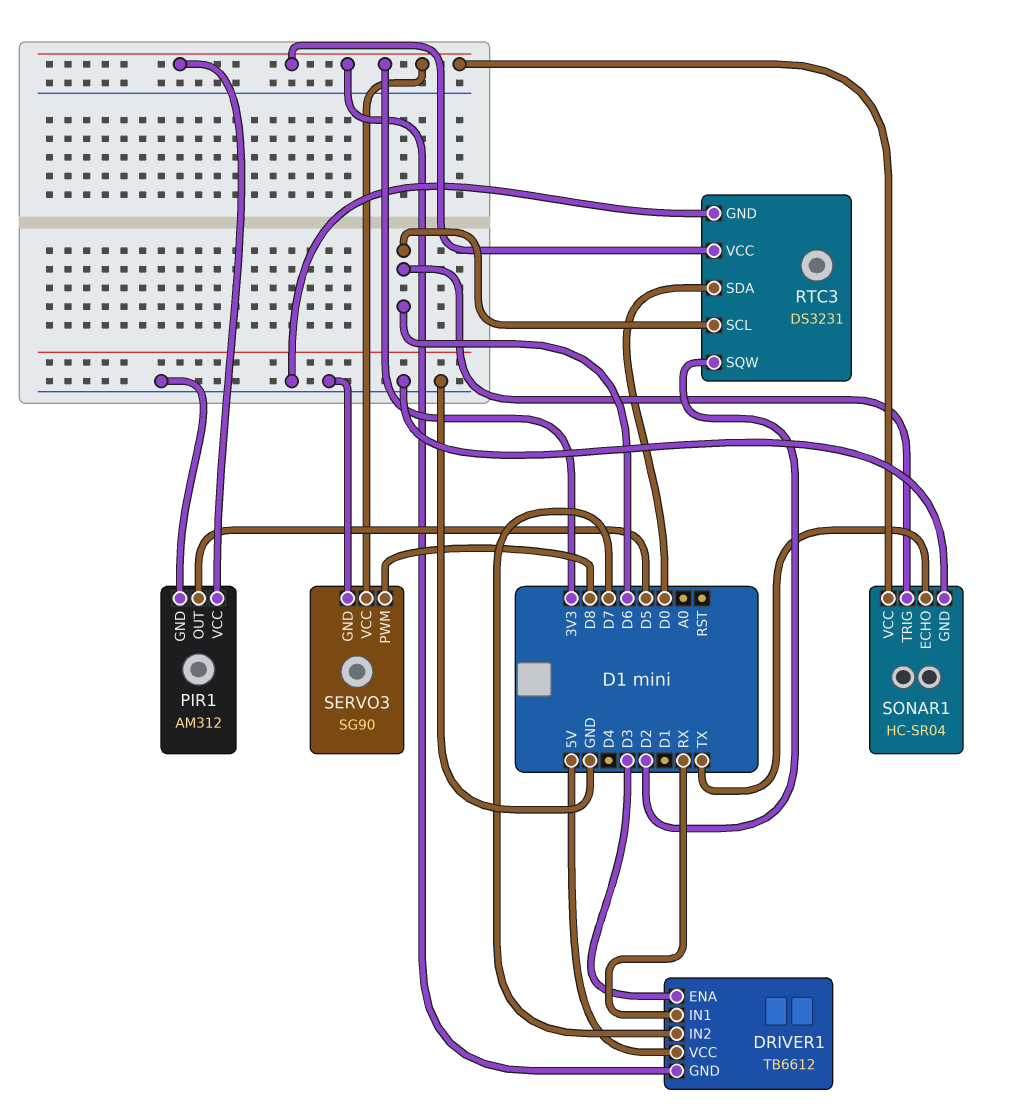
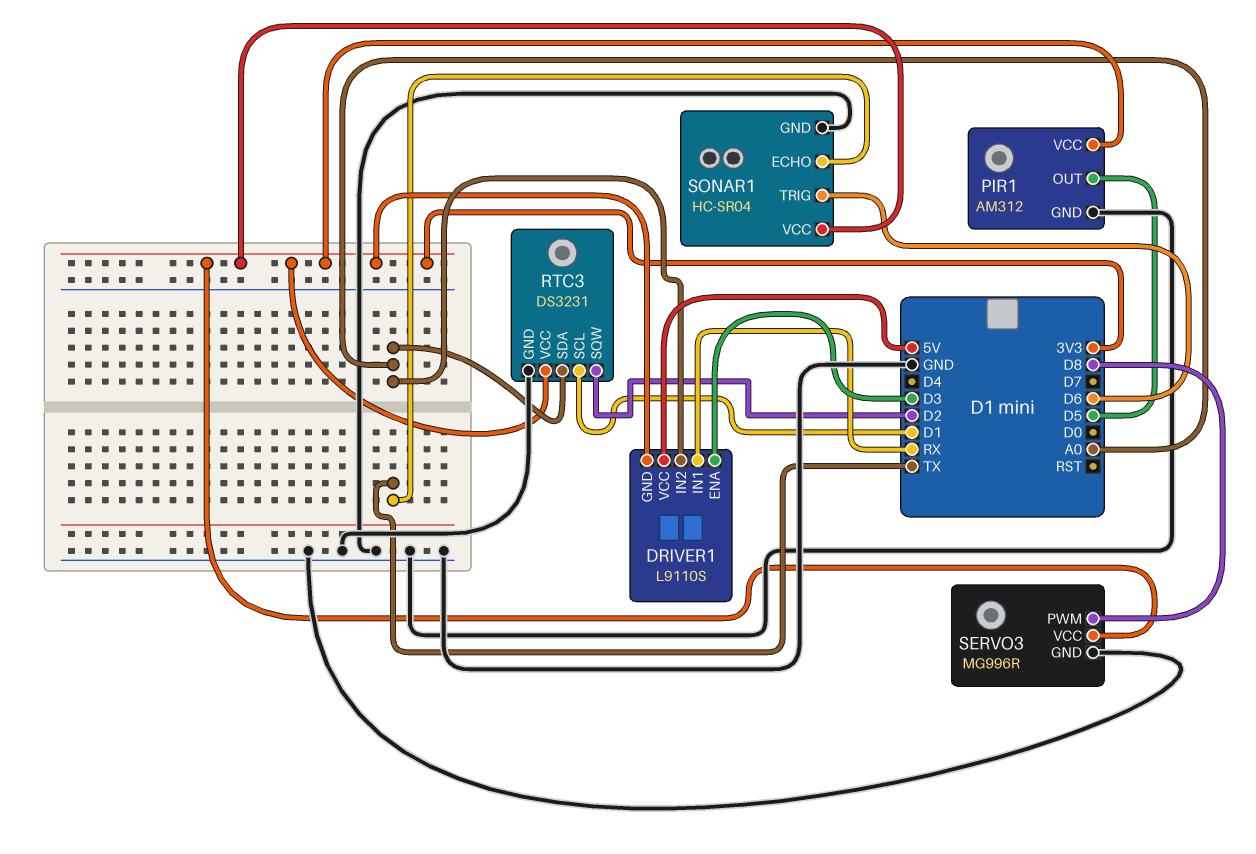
DRIVER1: TB6612 -> L9110S
DRIVER1 pin IN2: D7 -> A0
RTC3 pin SCL: D6 -> D1
RTC3 pin SDA: D0 -> A0
SERVO3: SG90 -> MG996R

